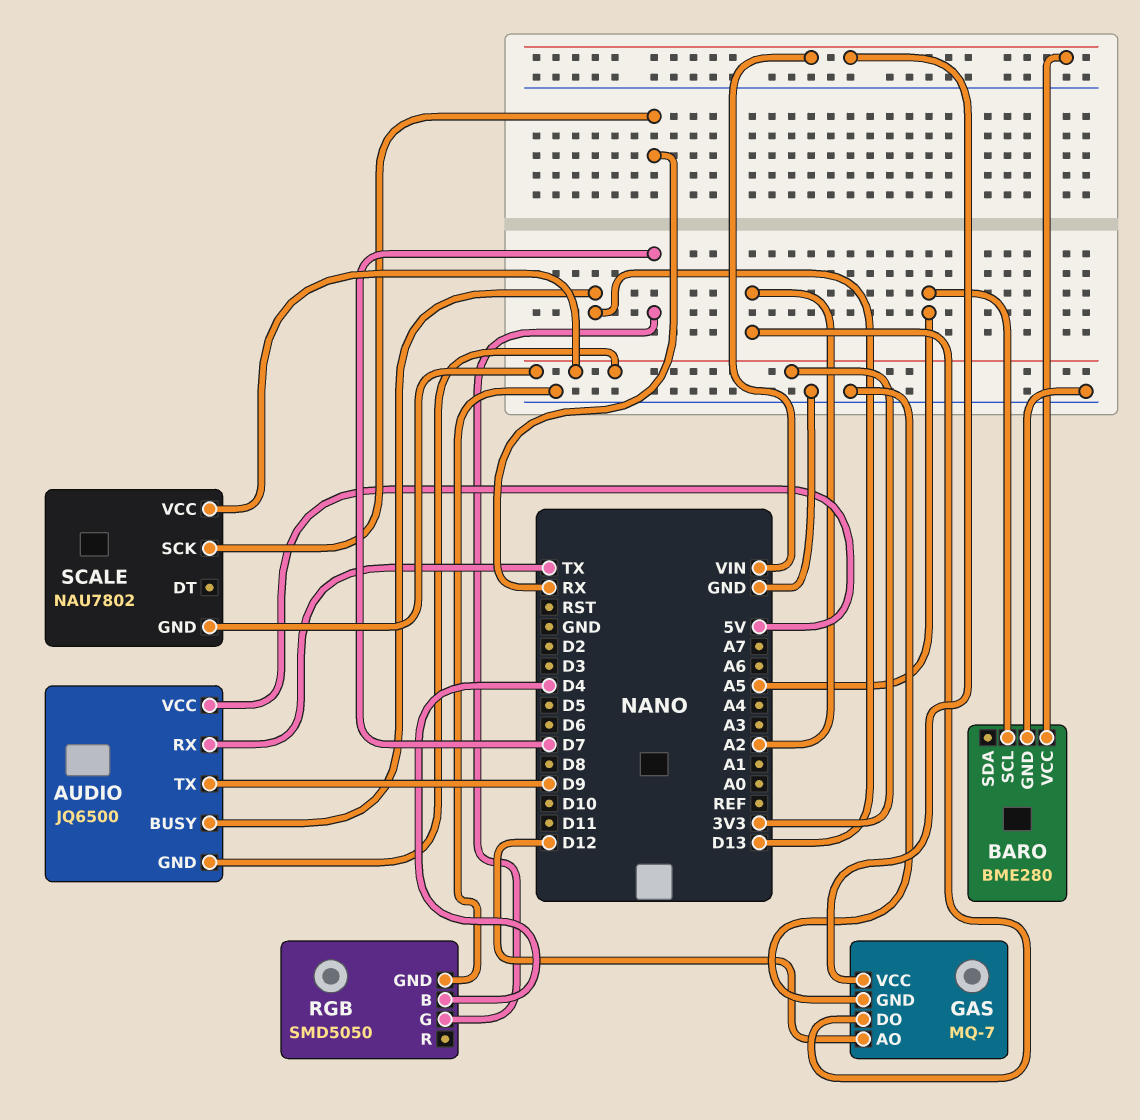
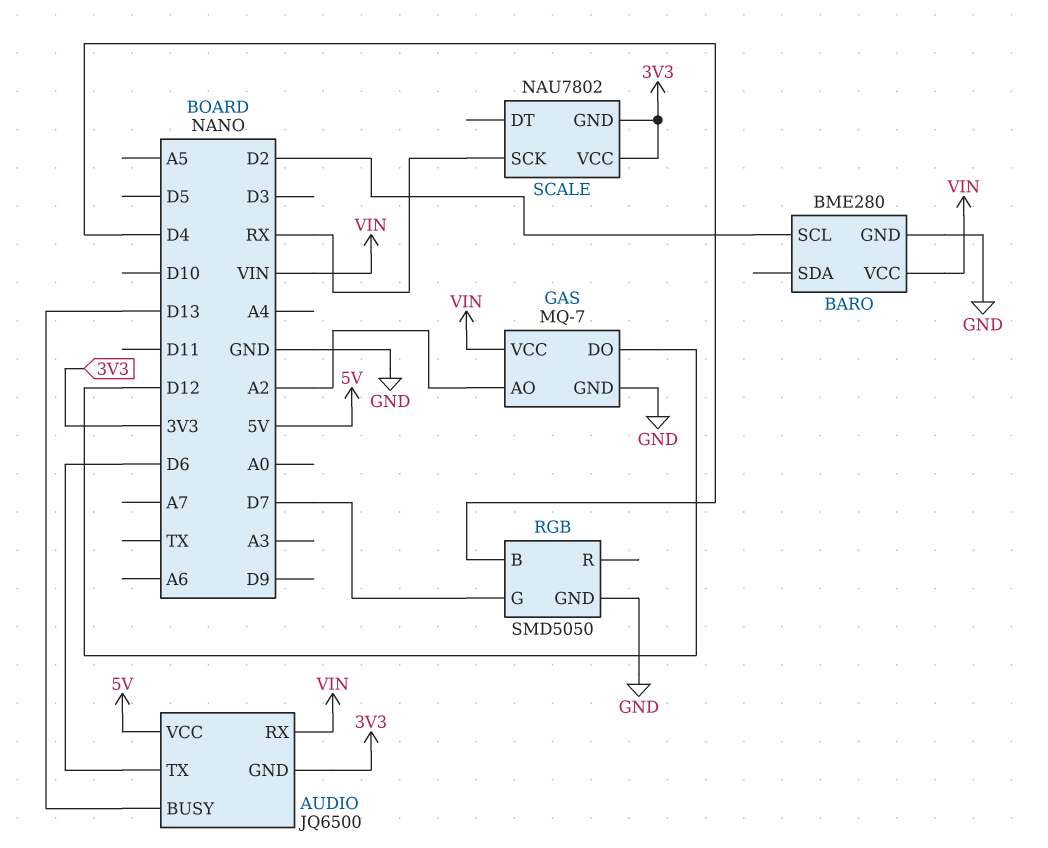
AUDIO pin RX: TX -> VIN
AUDIO pin TX: D9 -> D6
BARO pin SCL: A5 -> D2
GAS pin AO: D12 -> A2
GAS pin DO: A2 -> D12

